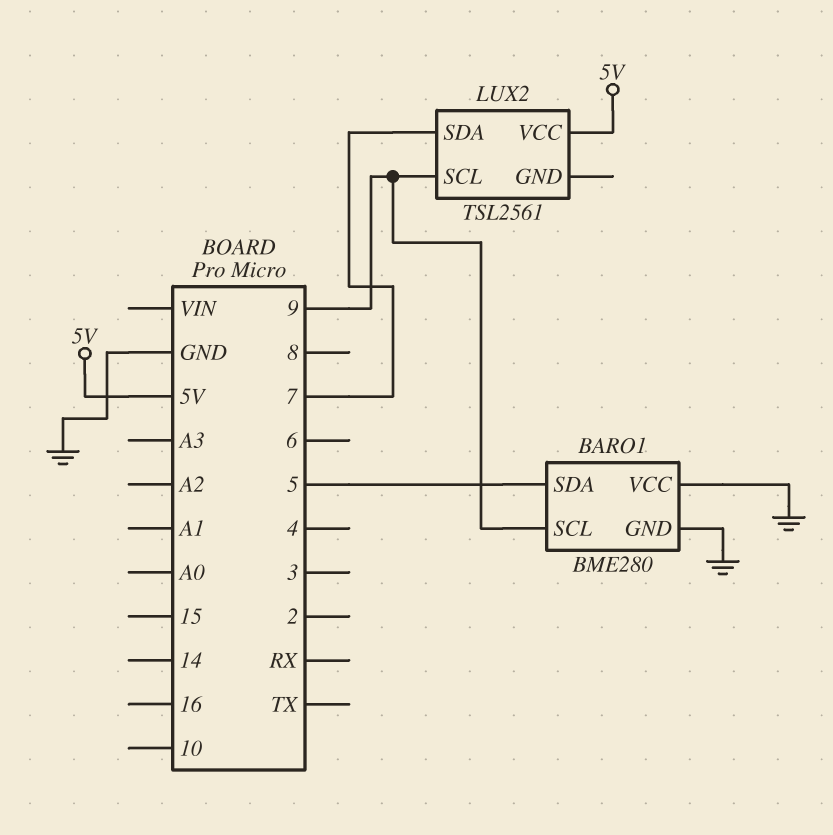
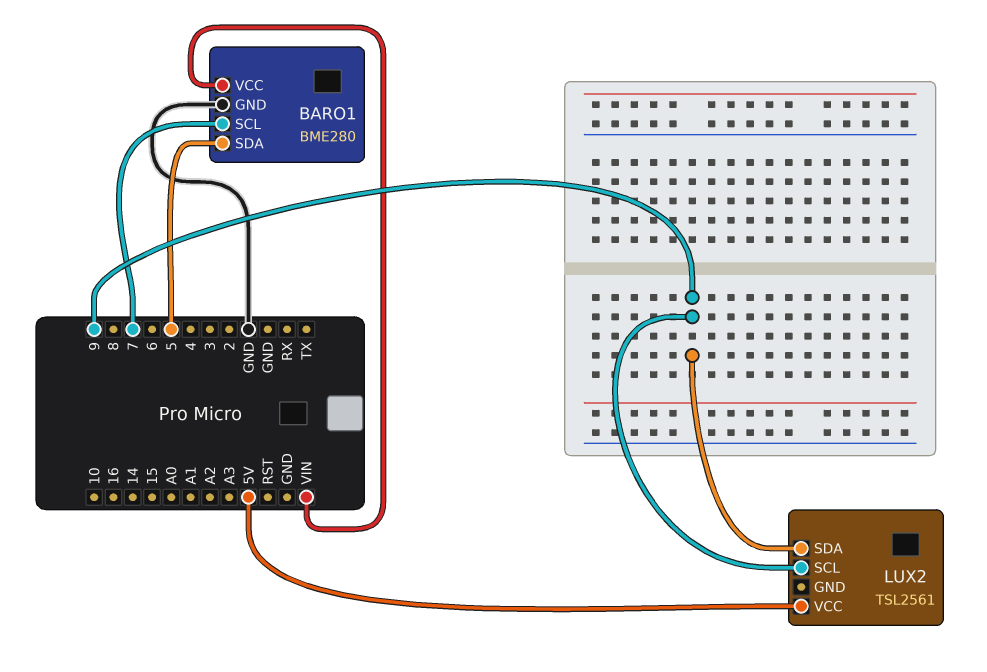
BARO1 pin SCL: 9 -> 7
BARO1 pin VCC: GND -> VIN
LUX2 pin SDA: 7 -> 9

